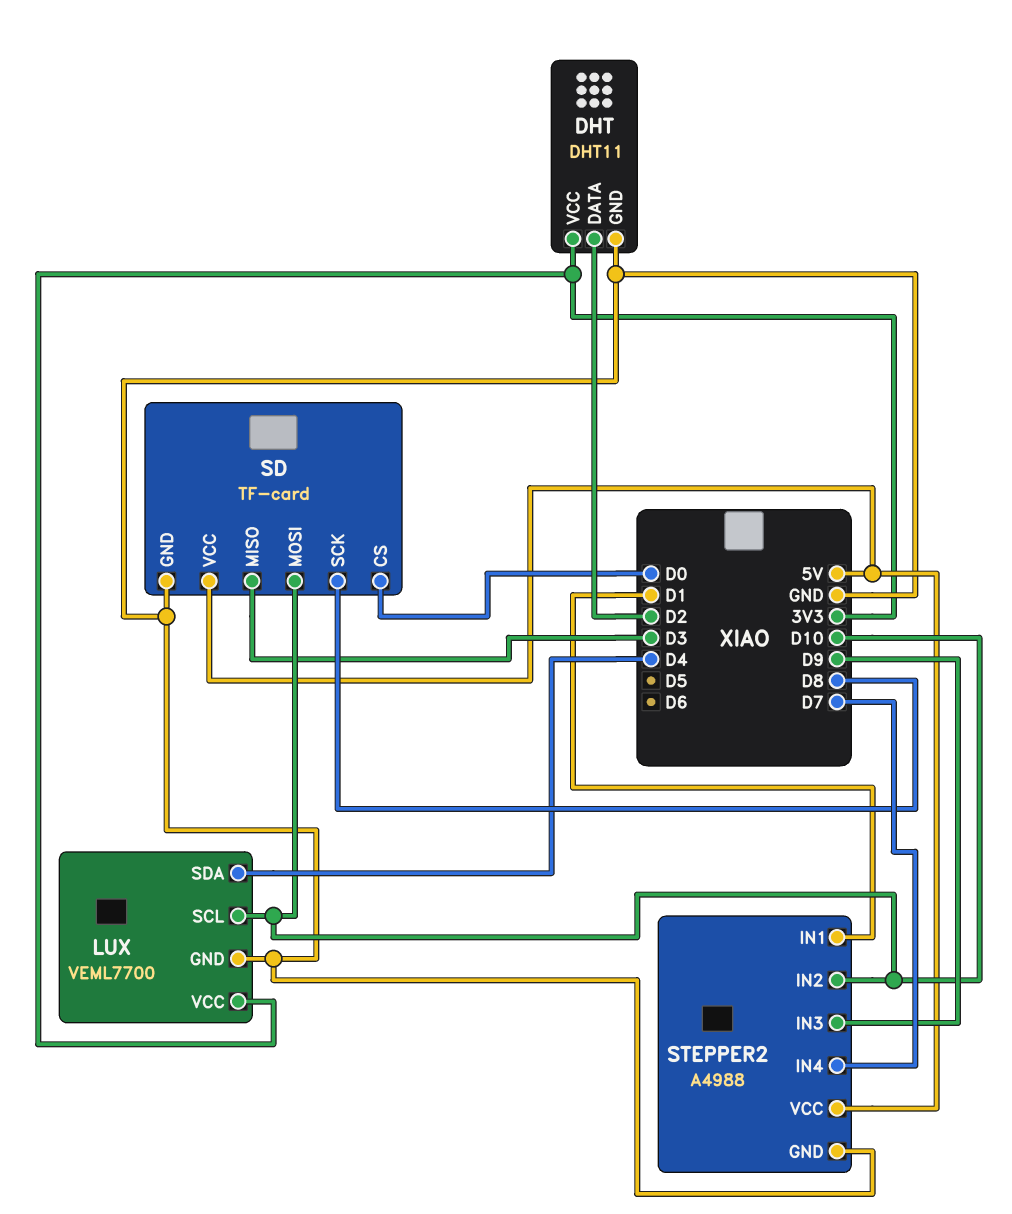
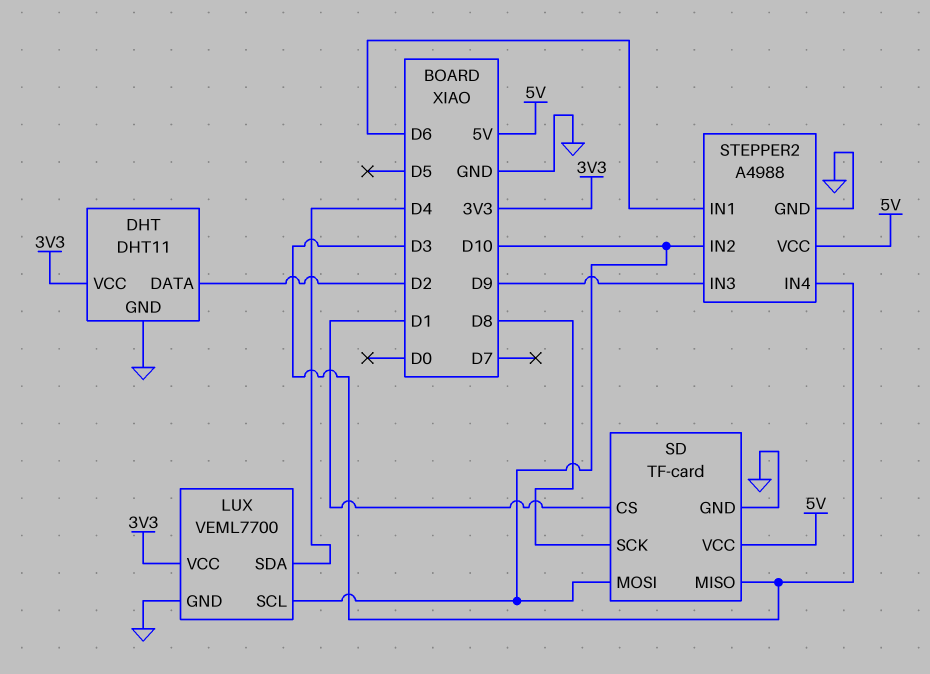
SD pin CS: D0 -> D1
STEPPER2 pin IN1: D1 -> D6
STEPPER2 pin IN4: D7 -> D3

